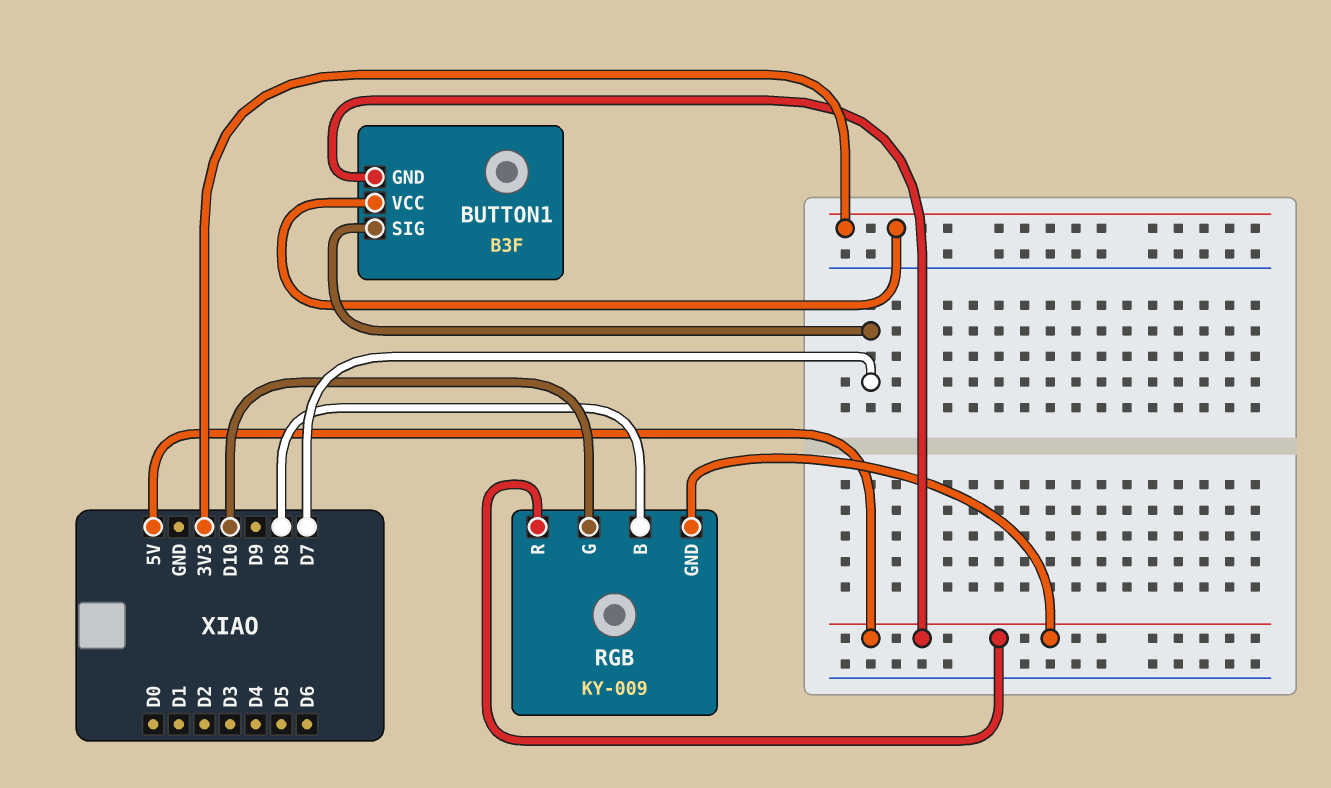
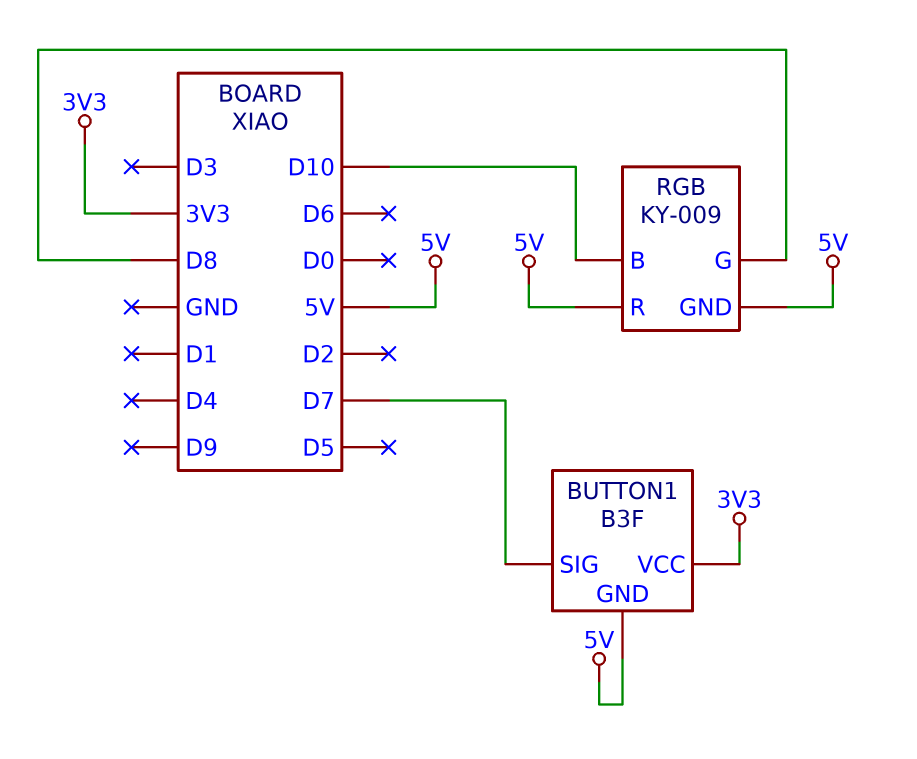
RGB pin B: D8 -> D10
RGB pin G: D10 -> D8

